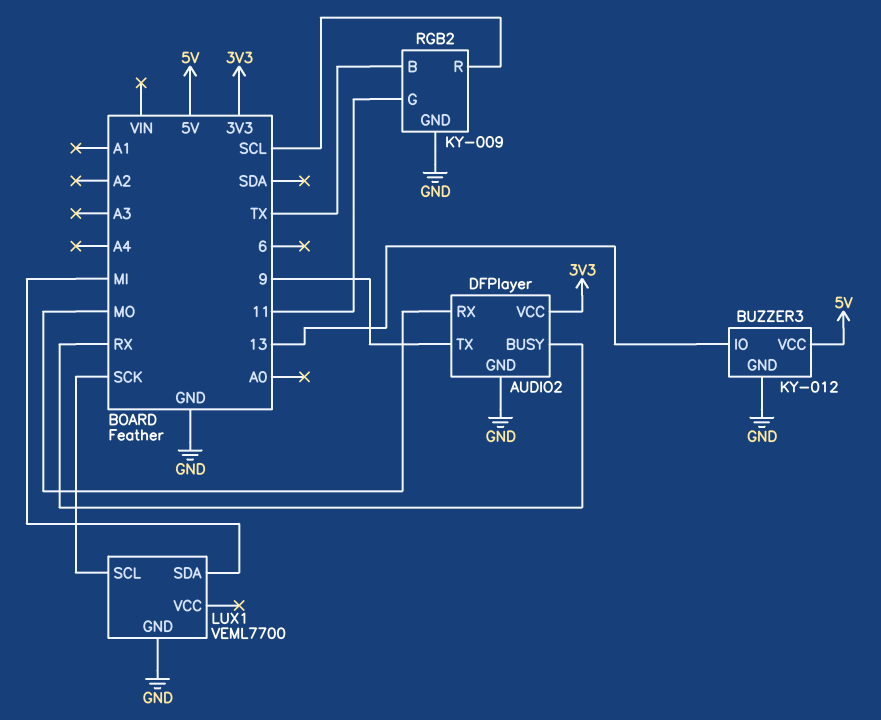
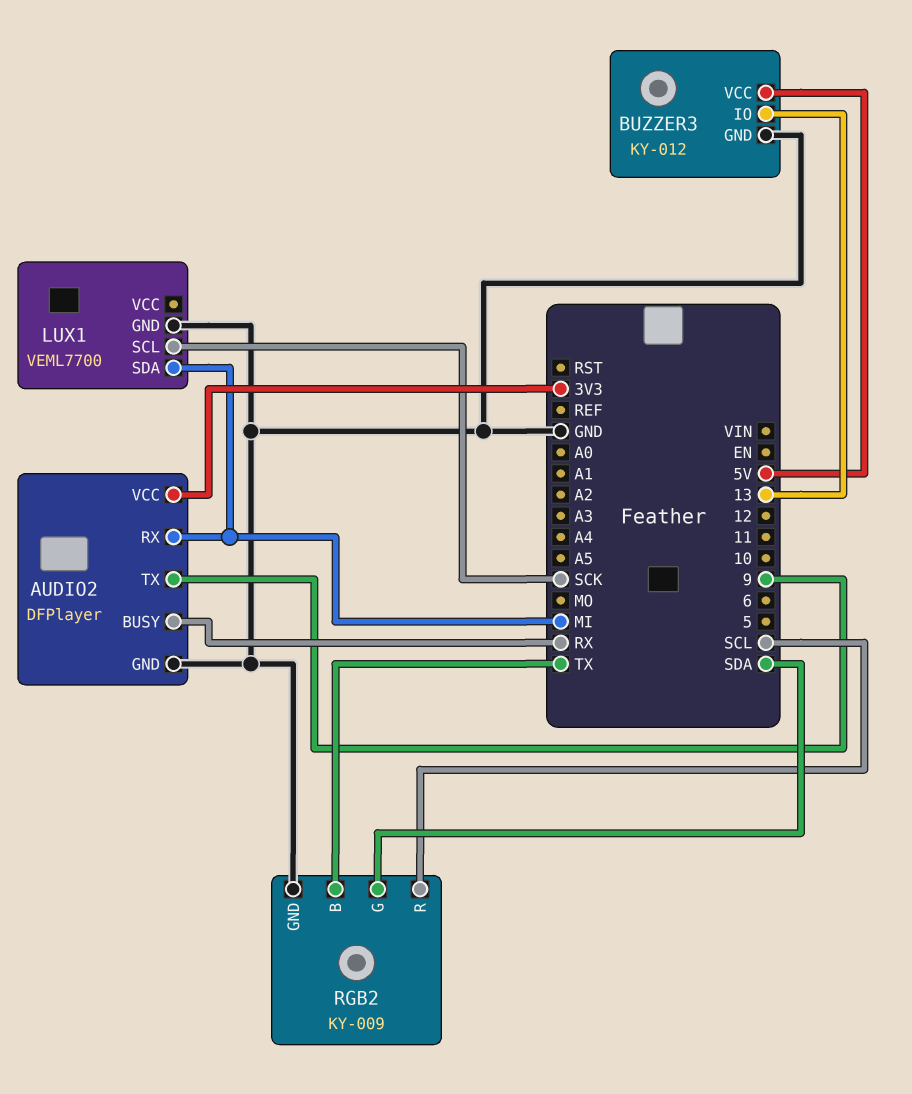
AUDIO2 pin RX: MO -> MI
RGB2 pin G: 11 -> SDA

